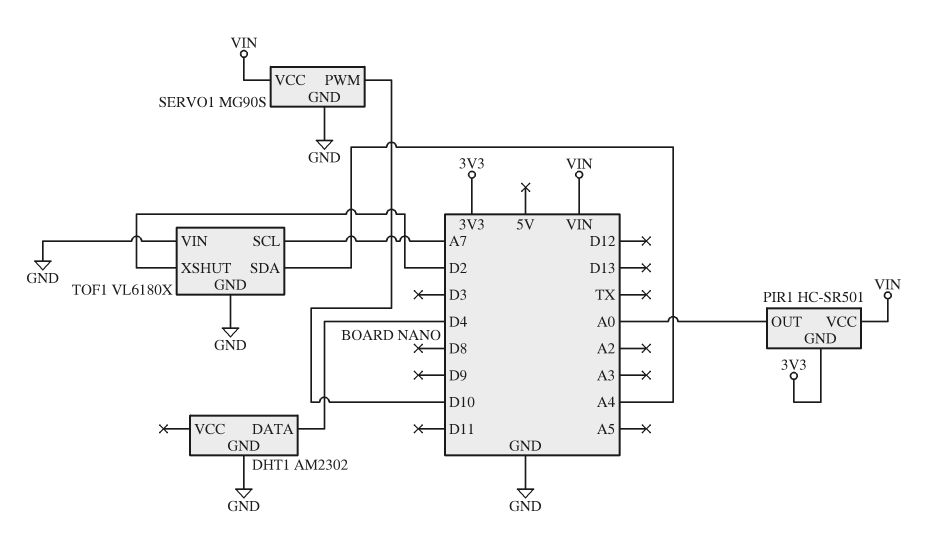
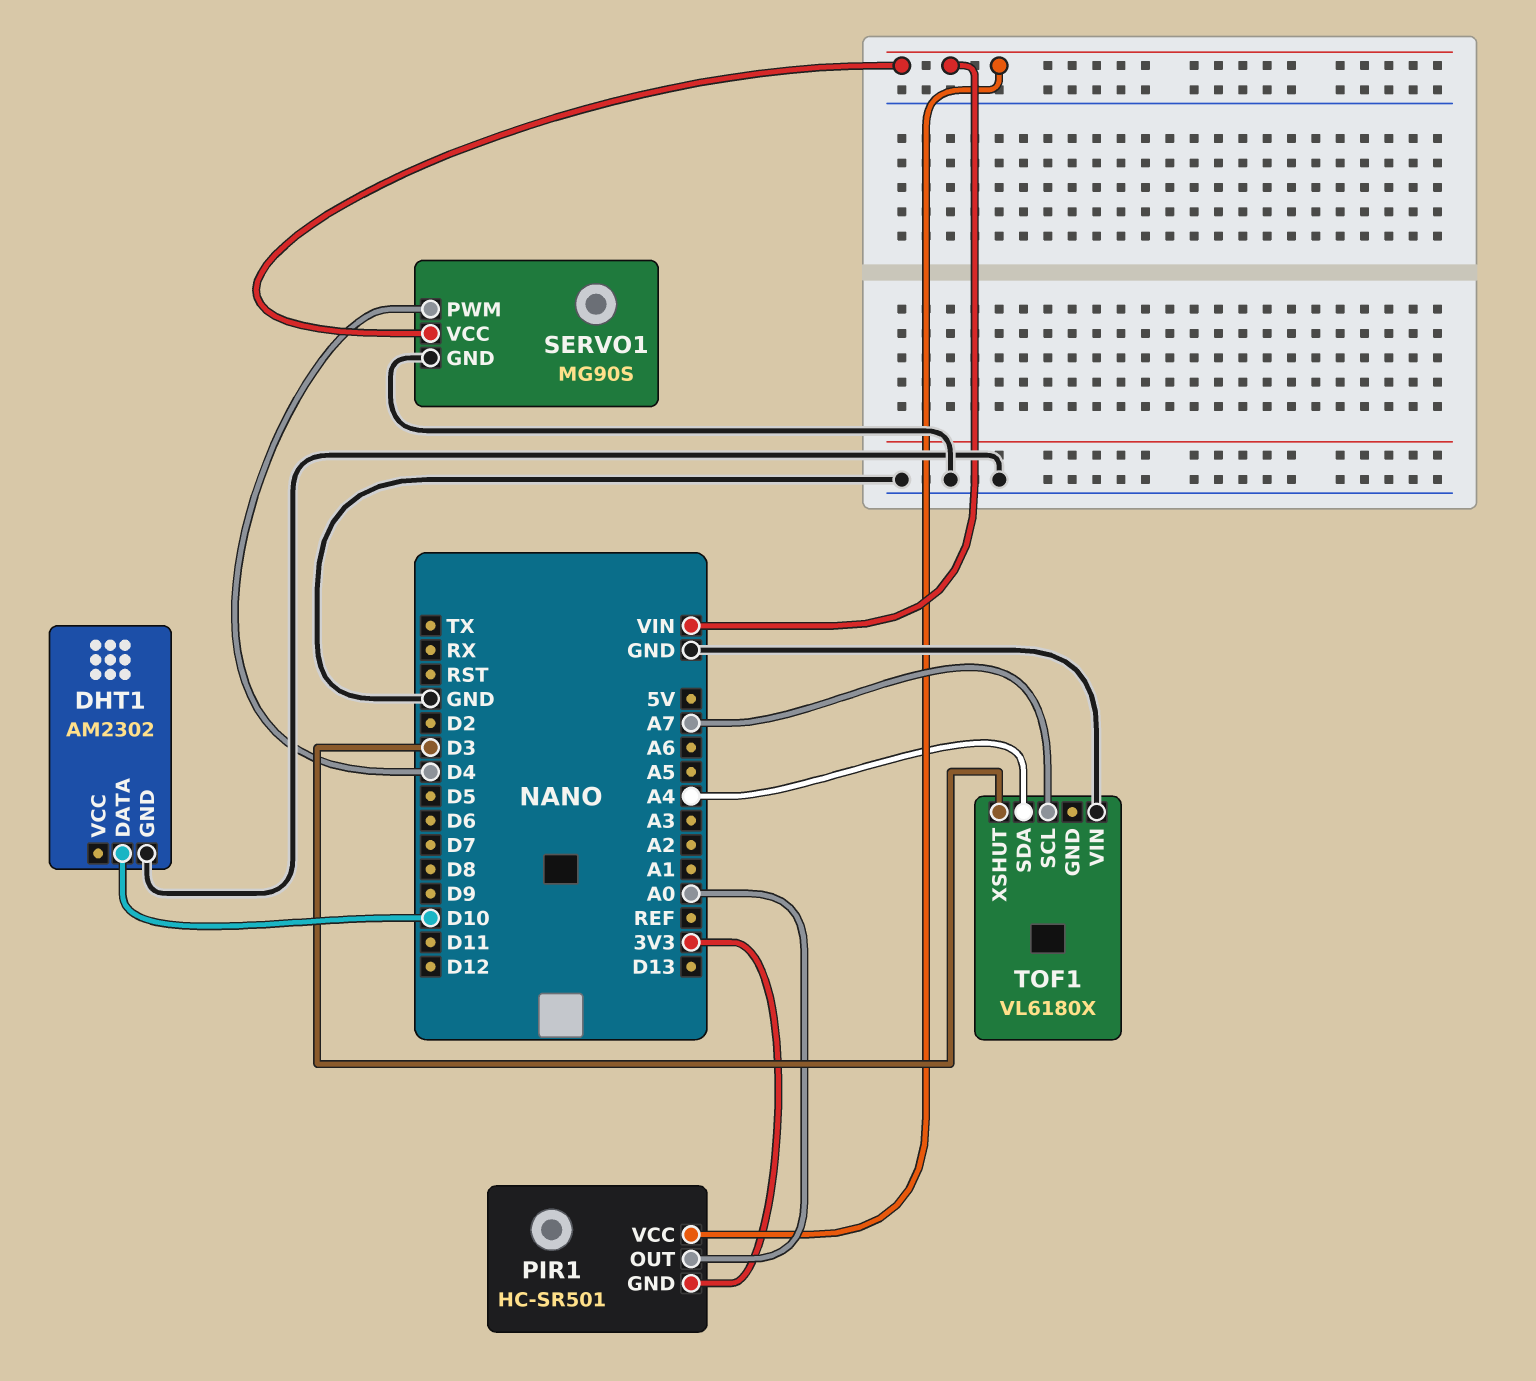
DHT1 pin DATA: D4 -> D10
SERVO1 pin PWM: D10 -> D4
TOF1 pin GND: GND -> none
TOF1 pin XSHUT: D2 -> D3

